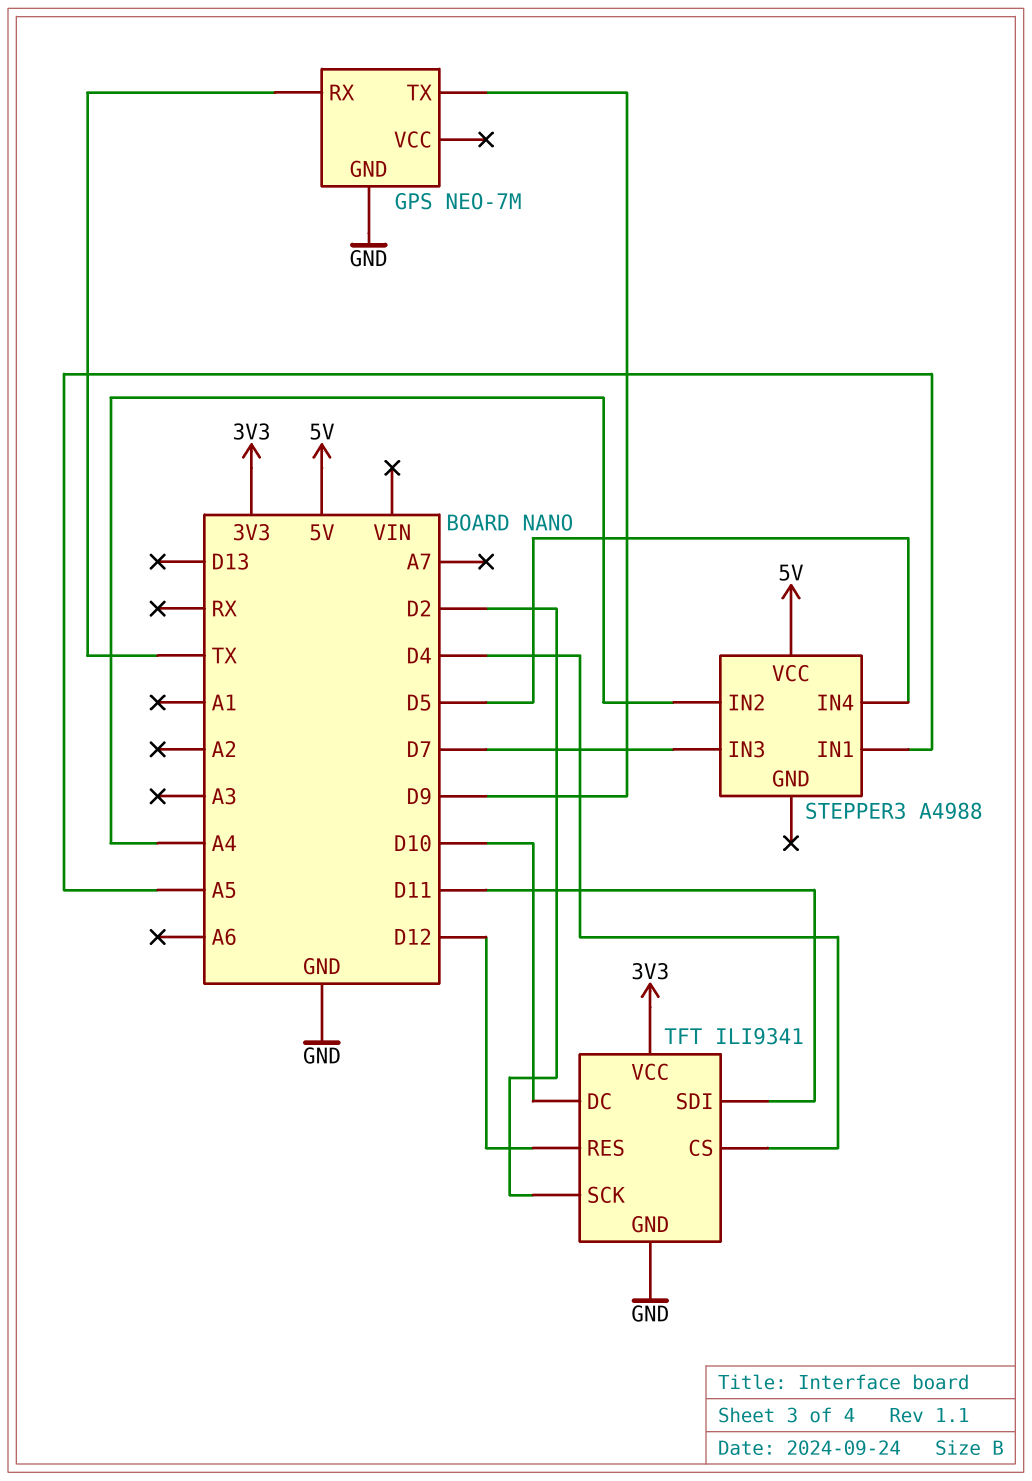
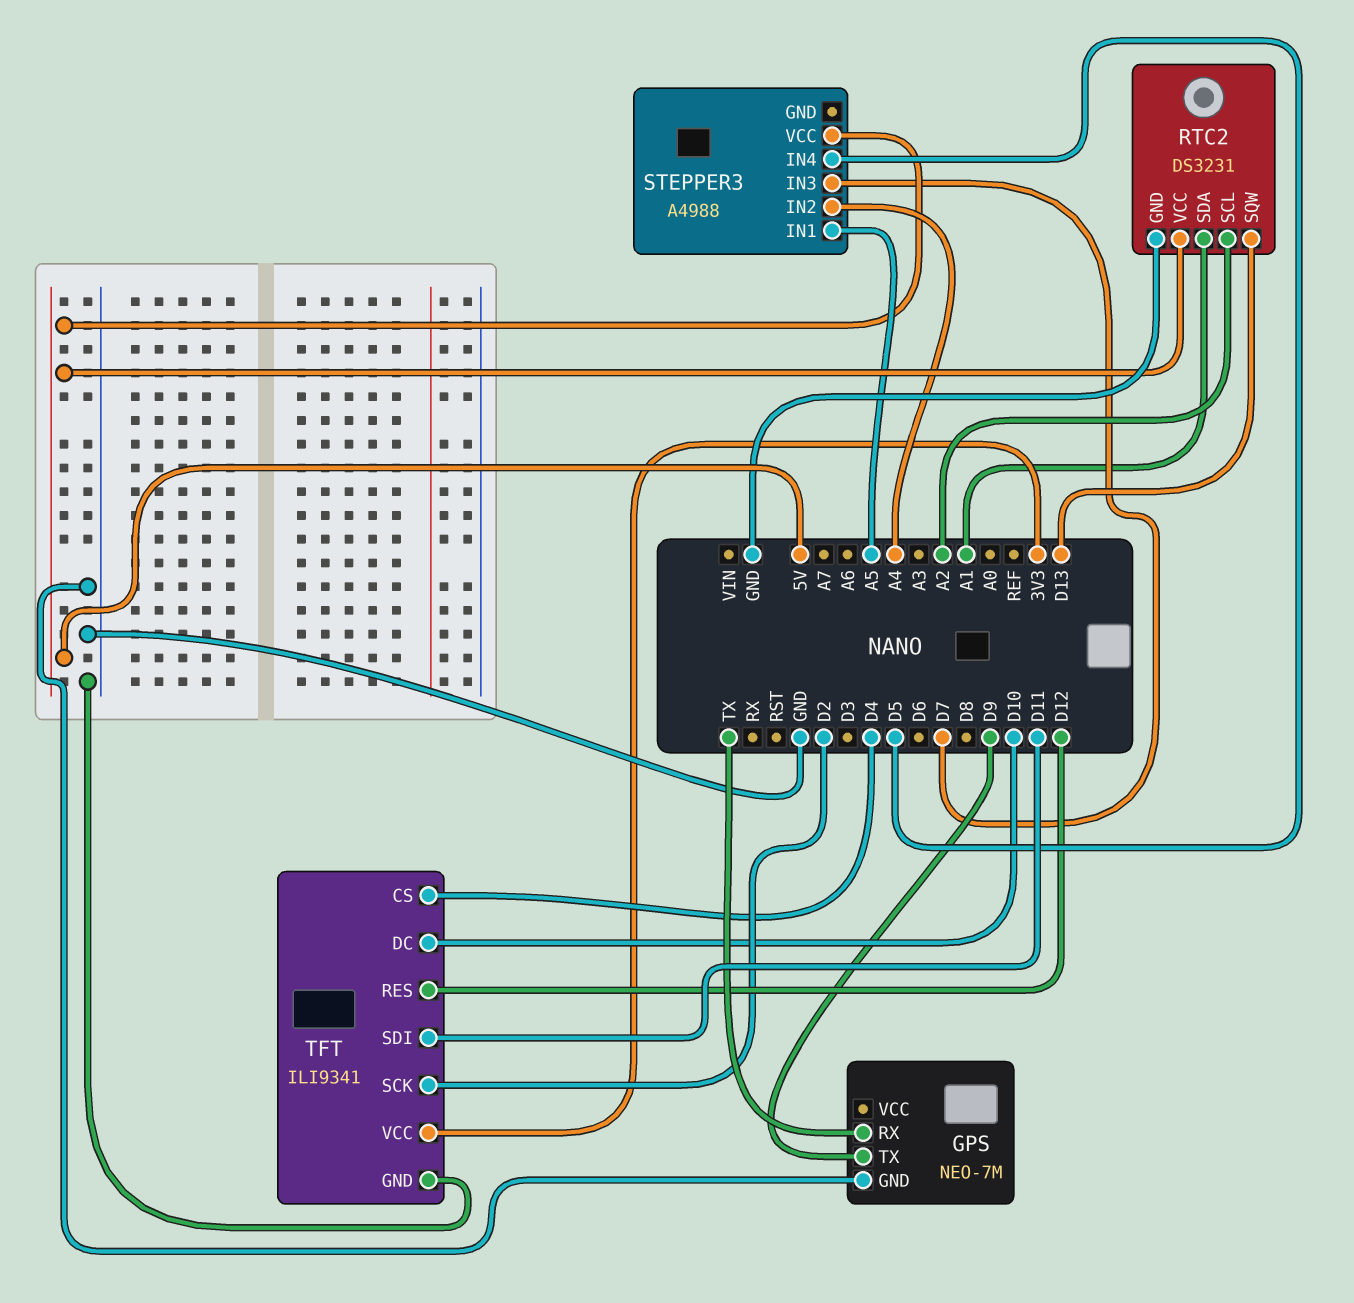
RTC2: none -> DS3231
RTC2 pin GND: none -> GND
RTC2 pin SCL: none -> A2
RTC2 pin SDA: none -> A1
RTC2 pin SQW: none -> D13
RTC2 pin VCC: none -> 5V

